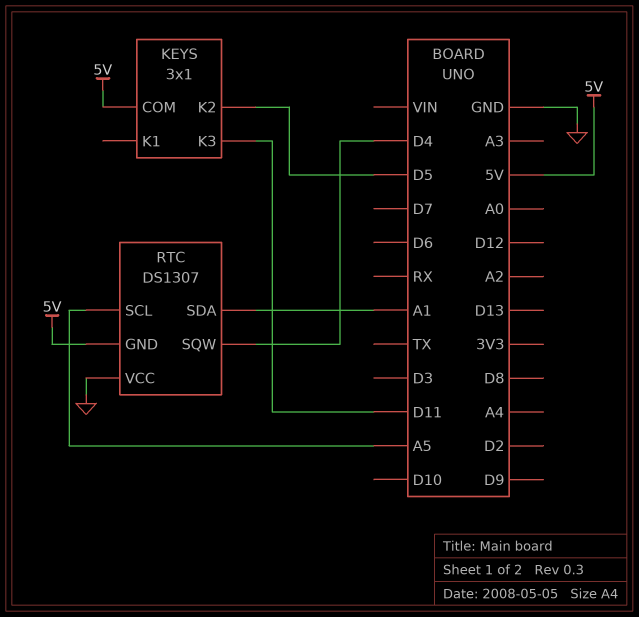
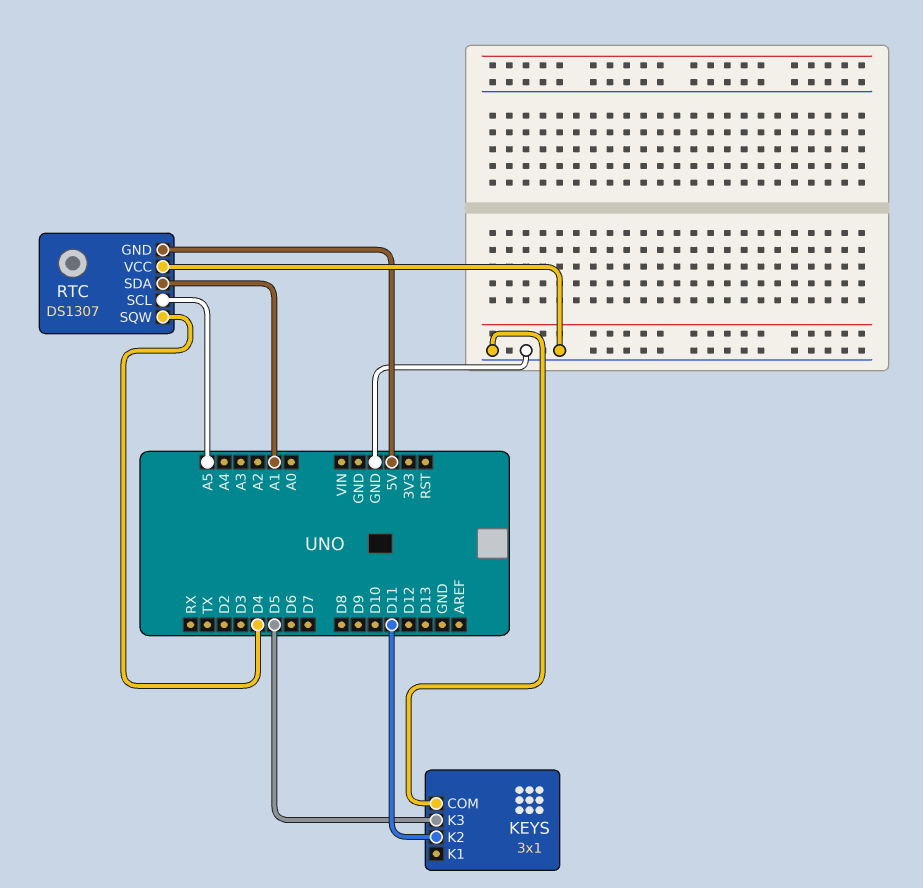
KEYS pin COM: 5V -> GND
KEYS pin K2: D5 -> D11
KEYS pin K3: D11 -> D5

